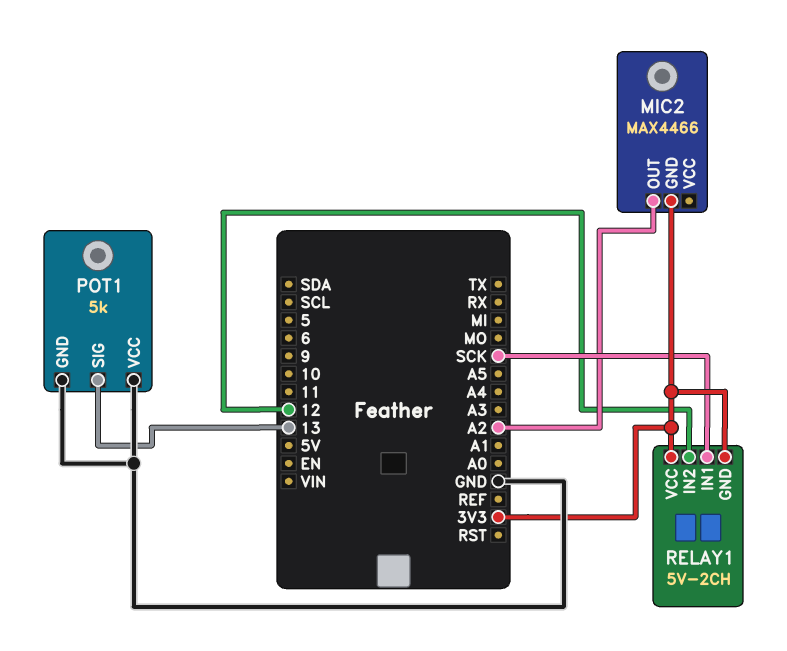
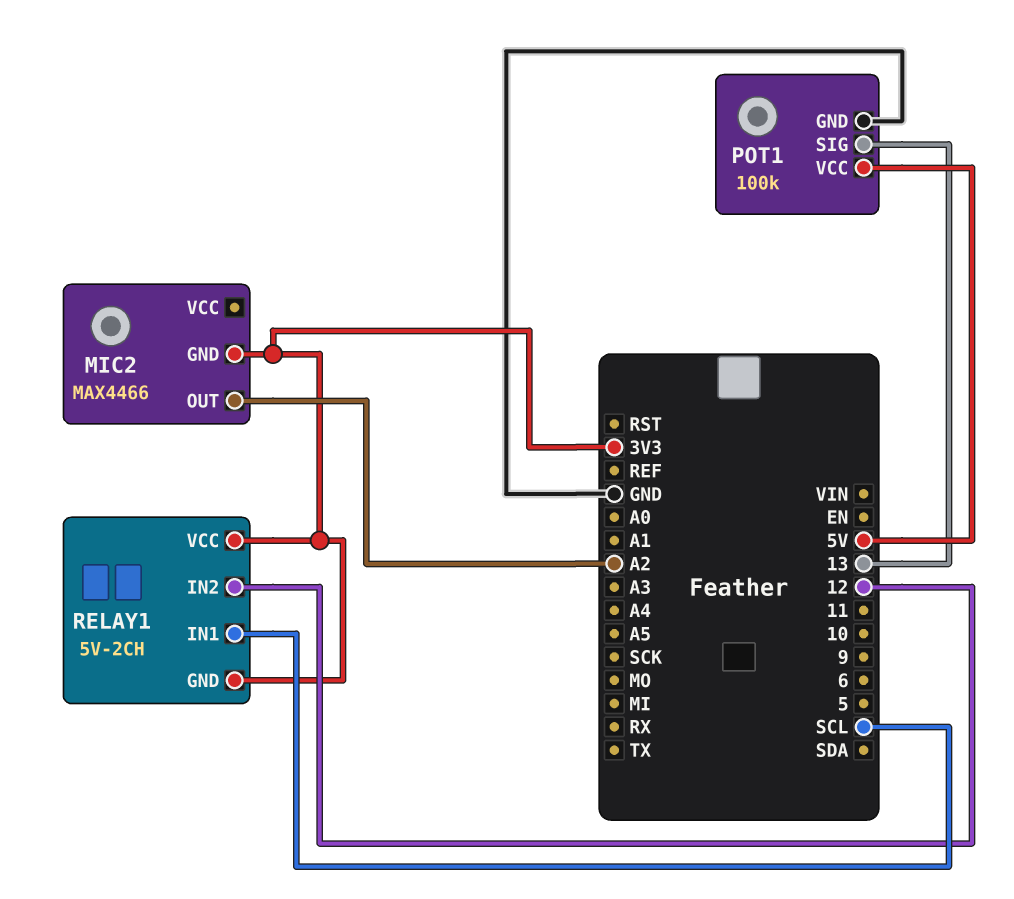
POT1: 5k -> 100k
POT1 pin VCC: GND -> 5V
RELAY1 pin IN1: SCK -> SCL

